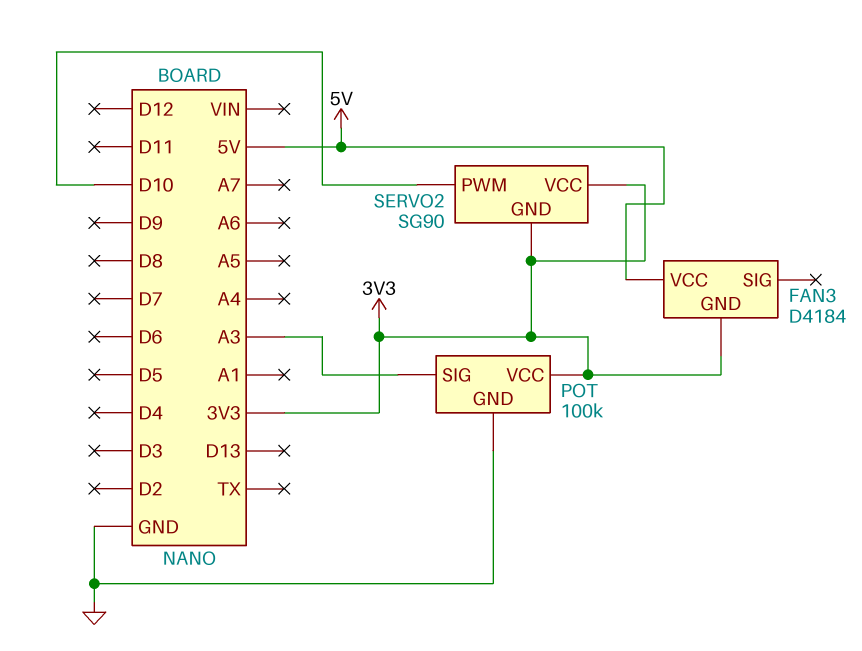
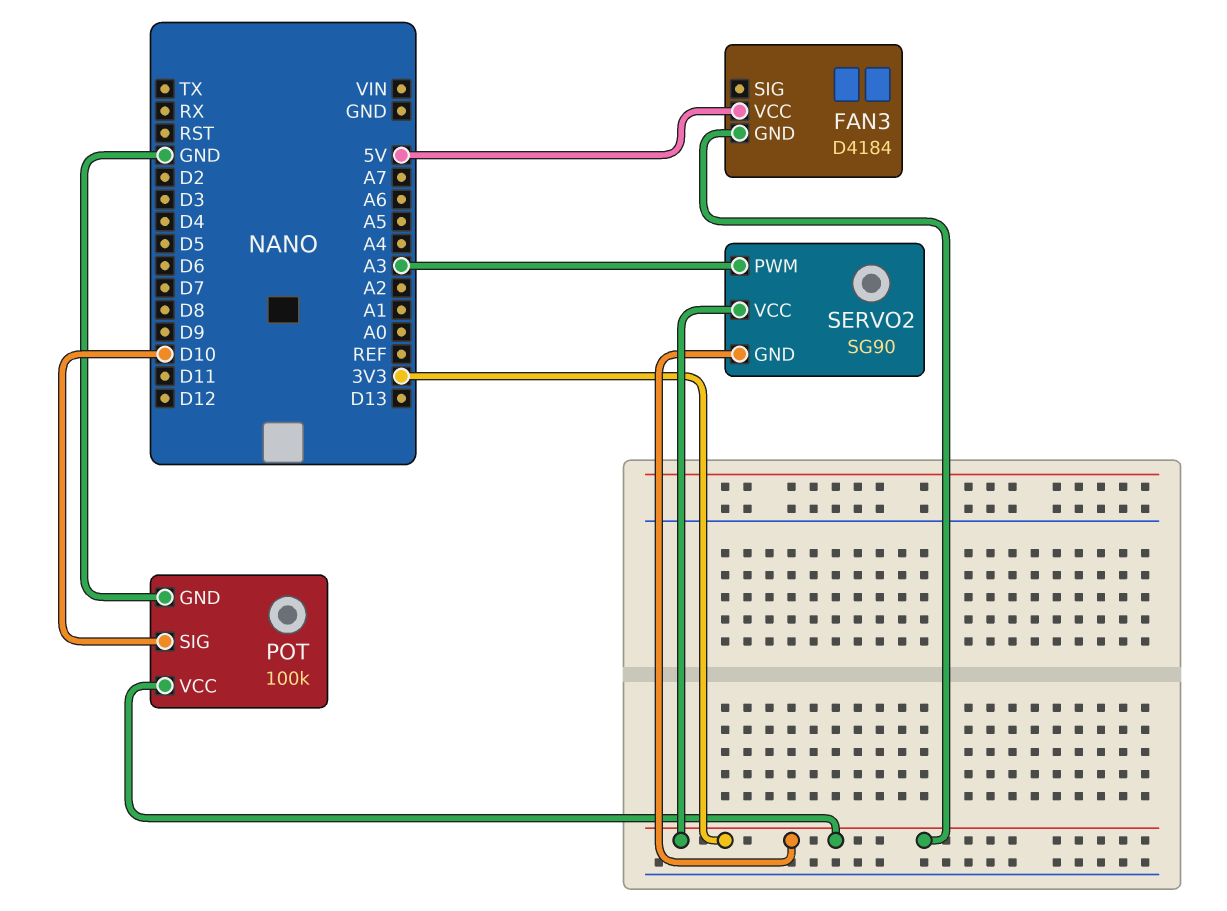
POT pin SIG: A3 -> D10
SERVO2 pin PWM: D10 -> A3

